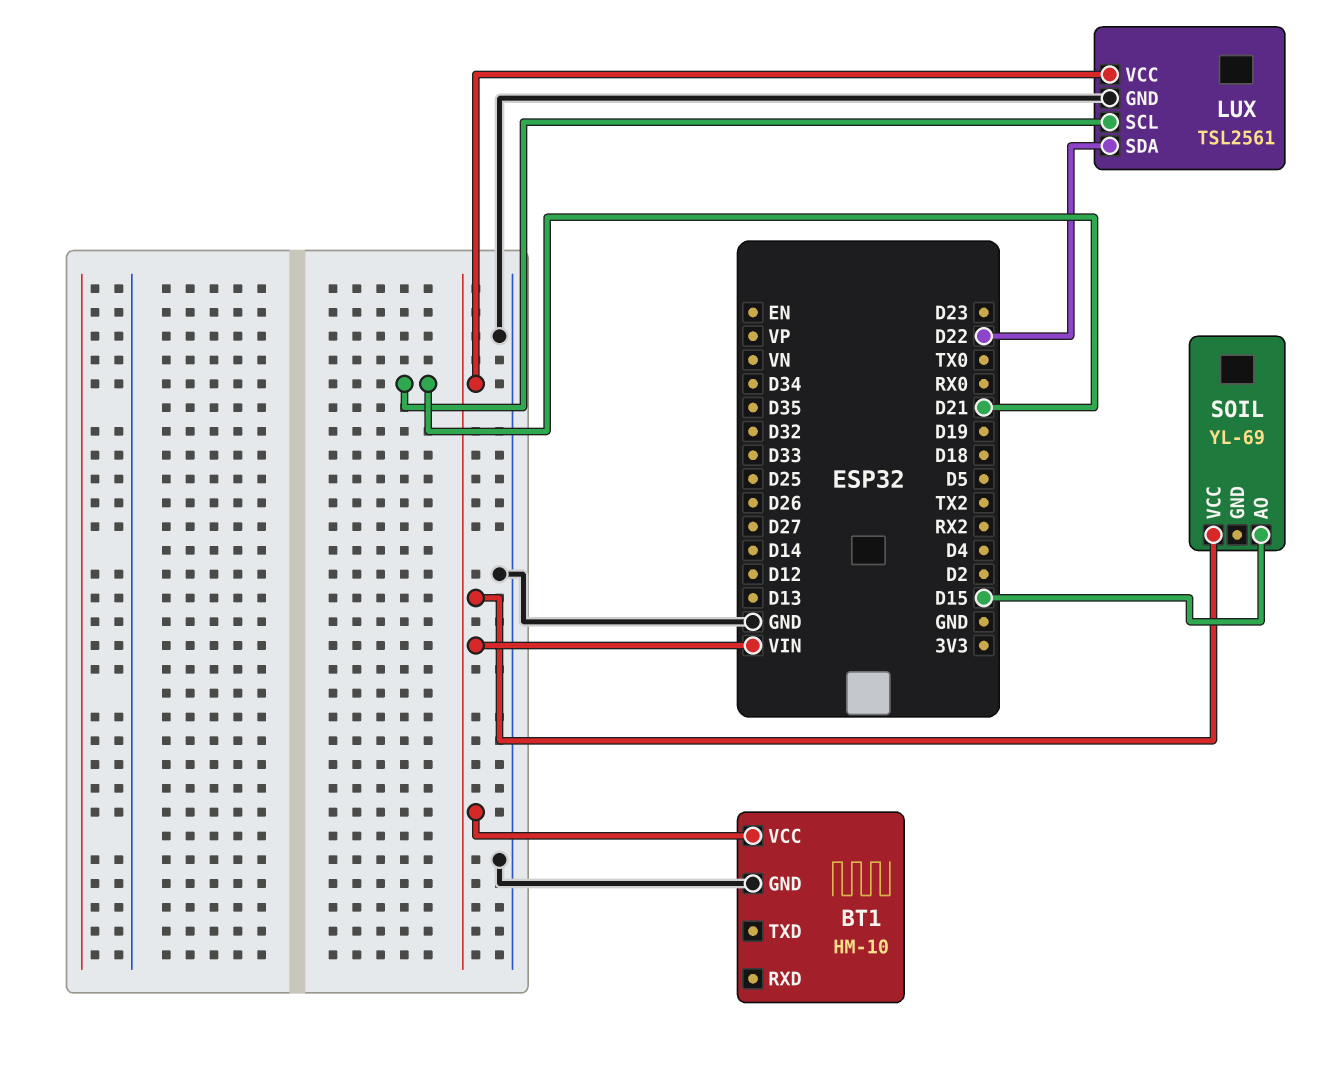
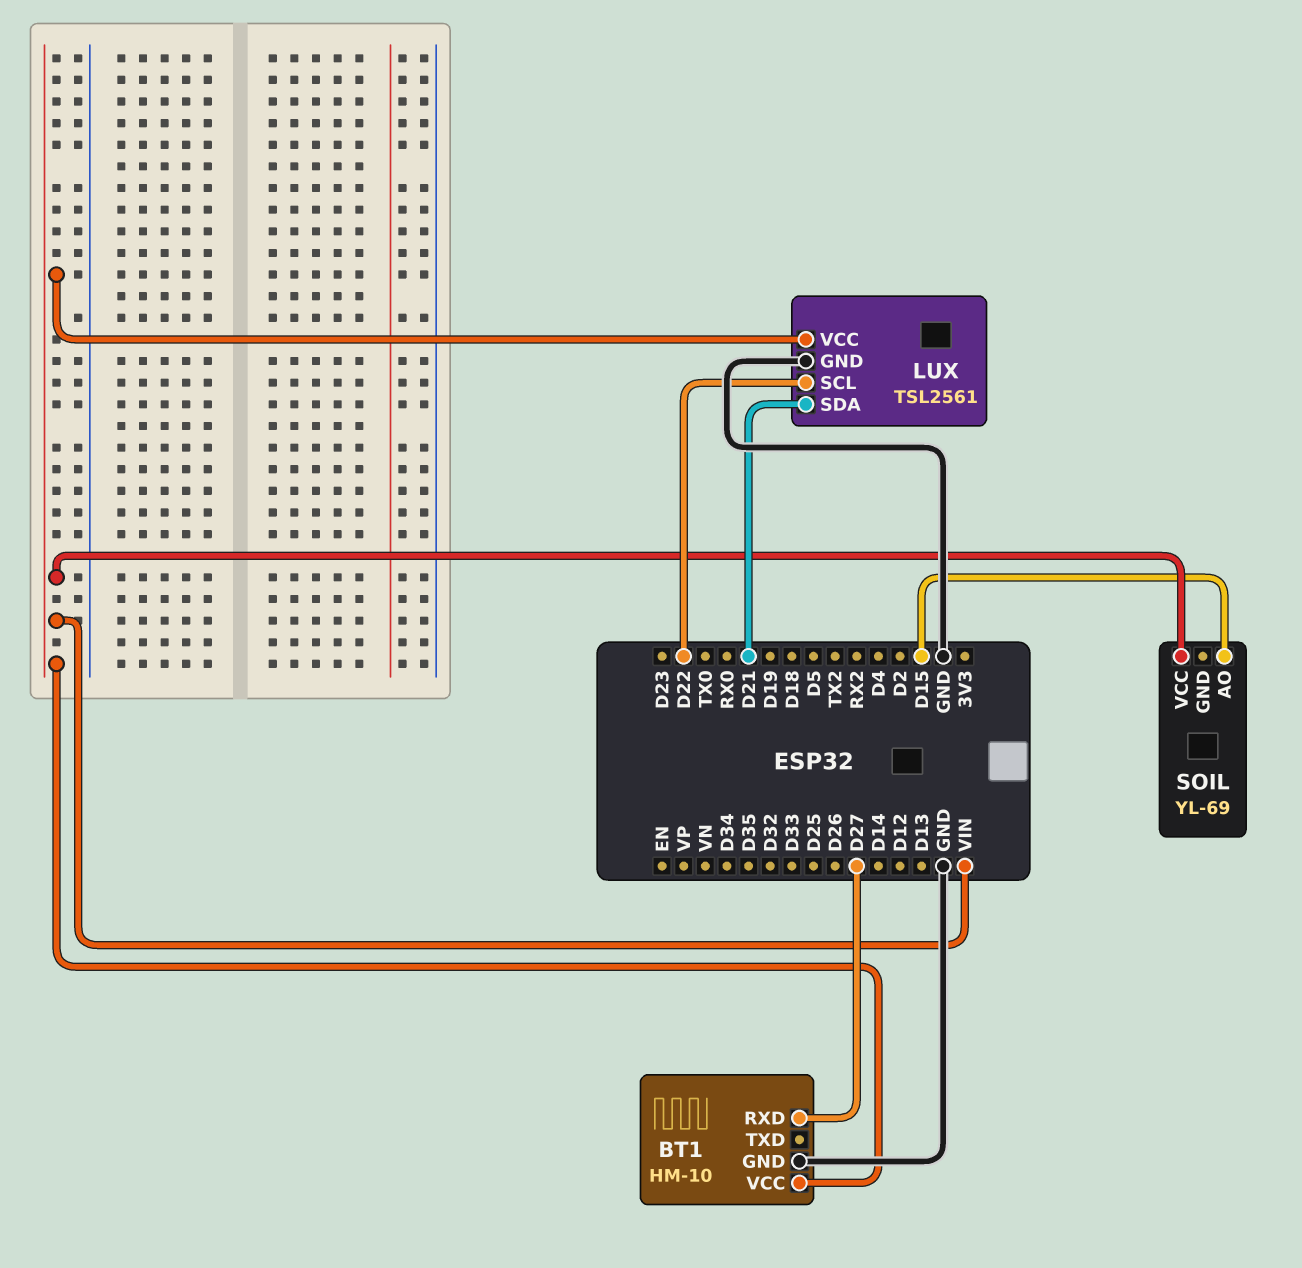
BT1 pin RXD: none -> D27
LUX pin SCL: D21 -> D22
LUX pin SDA: D22 -> D21

